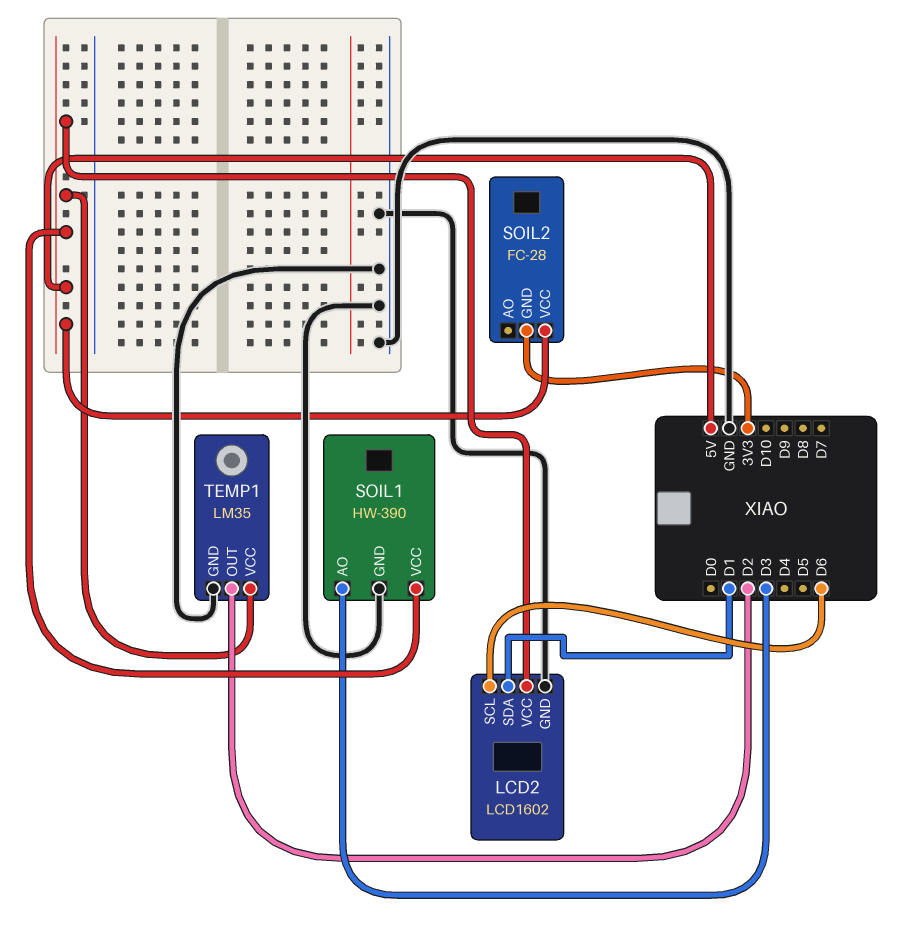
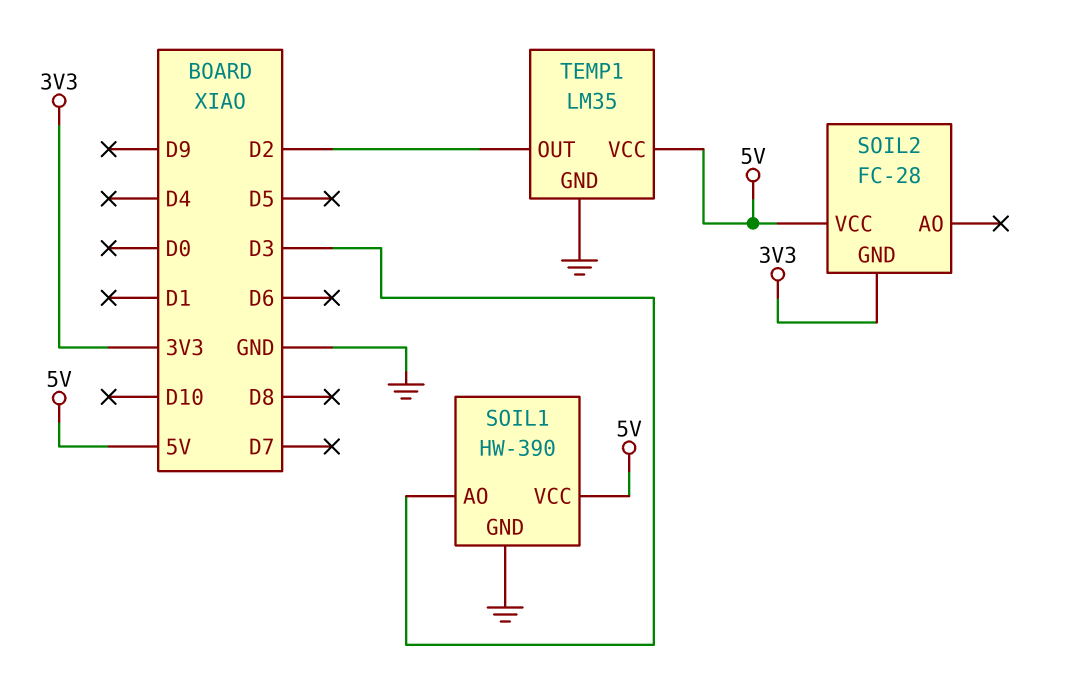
LCD2: LCD1602 -> none
LCD2 pin GND: GND -> none
LCD2 pin SCL: D6 -> none
LCD2 pin SDA: D1 -> none
LCD2 pin VCC: 5V -> none

